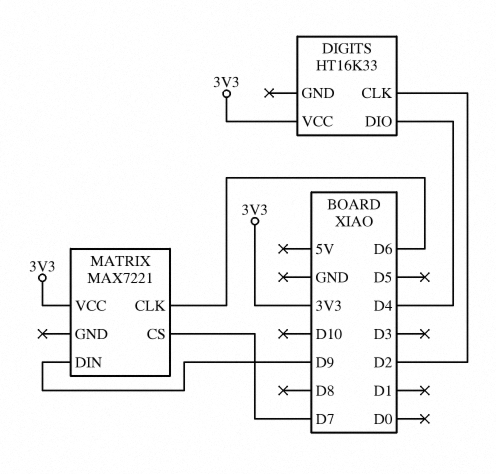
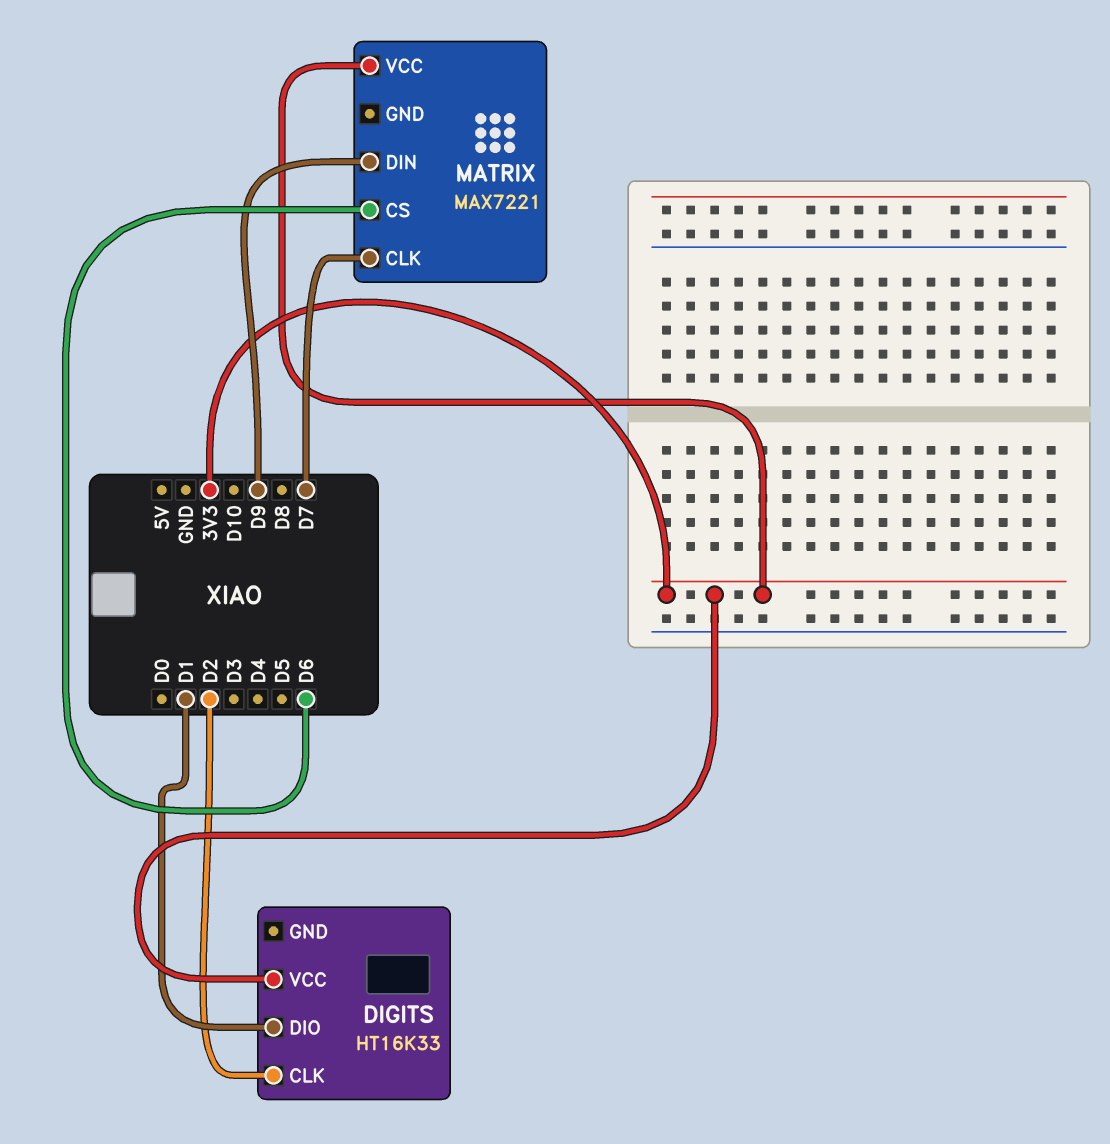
DIGITS pin DIO: D4 -> D1
MATRIX pin CLK: D6 -> D7
MATRIX pin CS: D7 -> D6

